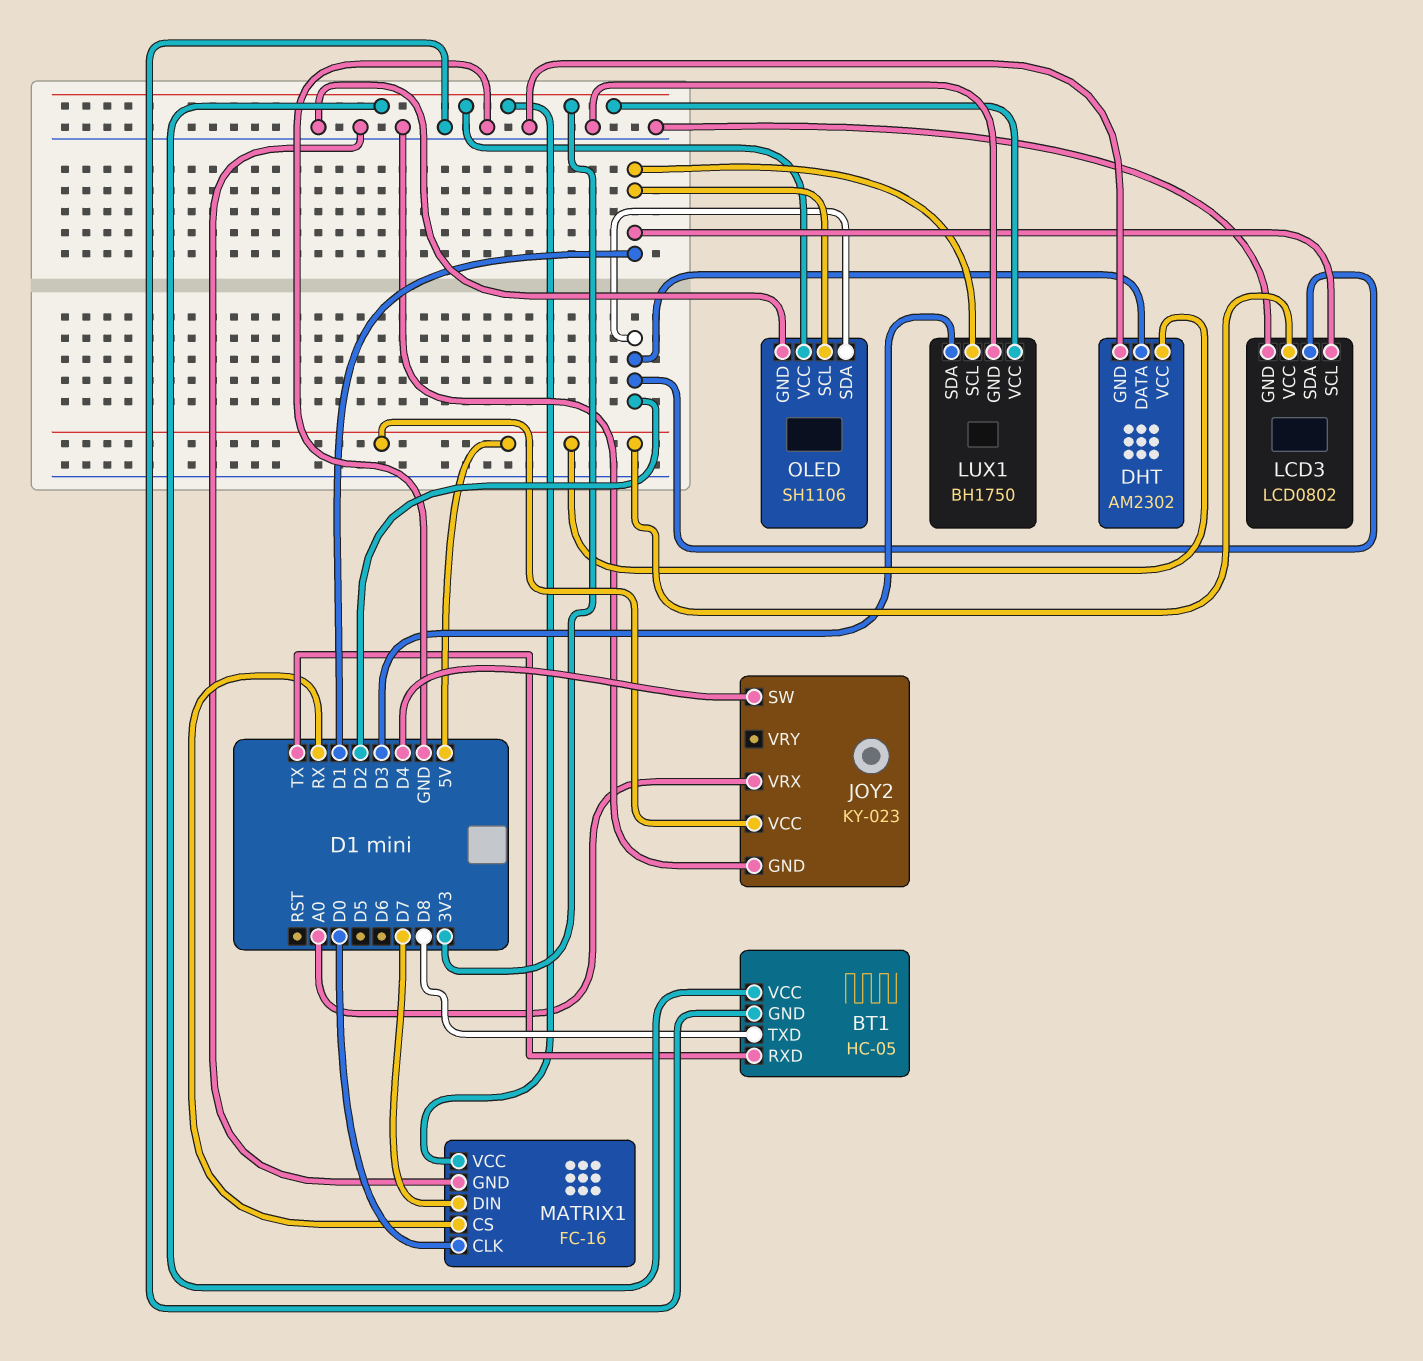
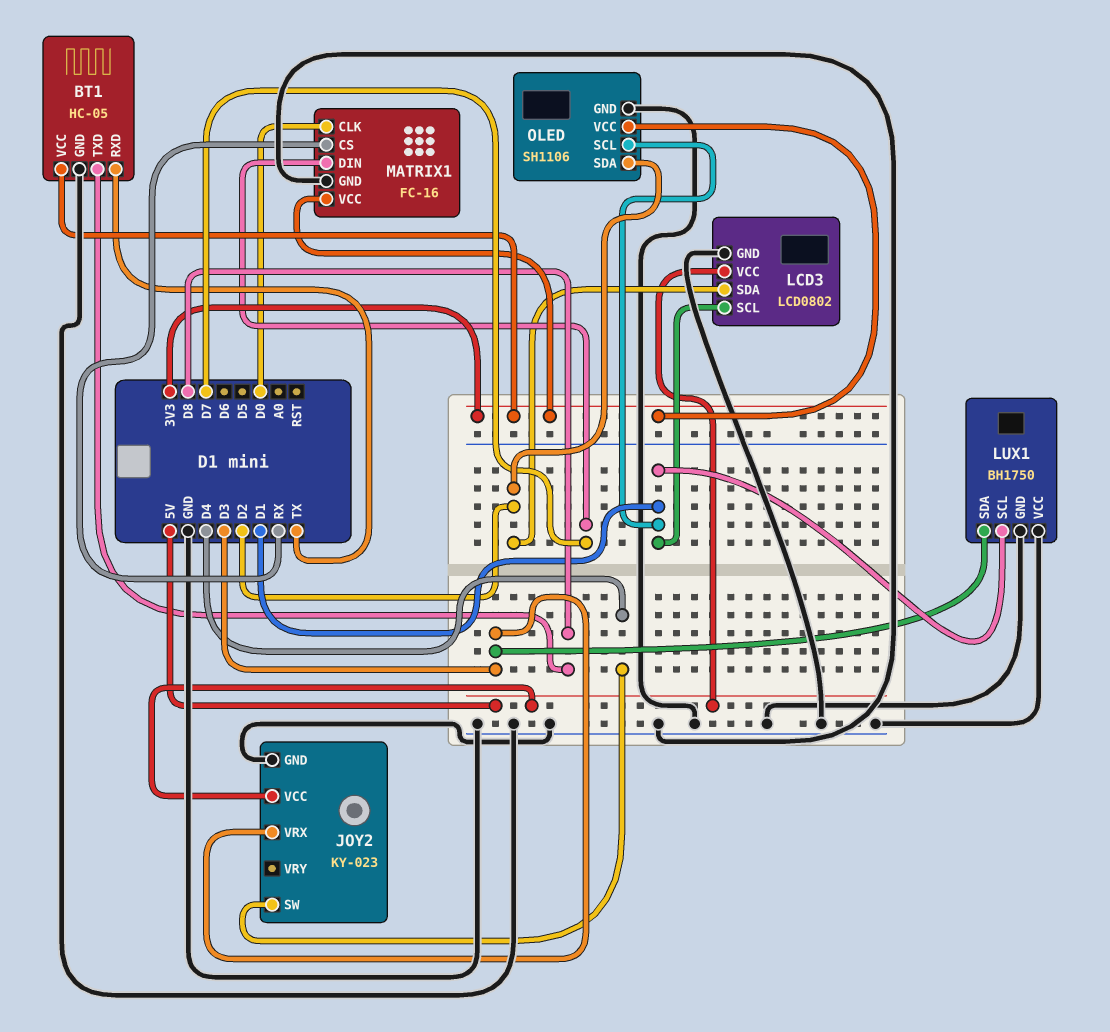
DHT: AM2302 -> none
DHT pin DATA: D2 -> none
DHT pin GND: GND -> none
DHT pin VCC: 5V -> none
JOY2 pin VRX: A0 -> D3
LUX1 pin VCC: 3V3 -> GND

